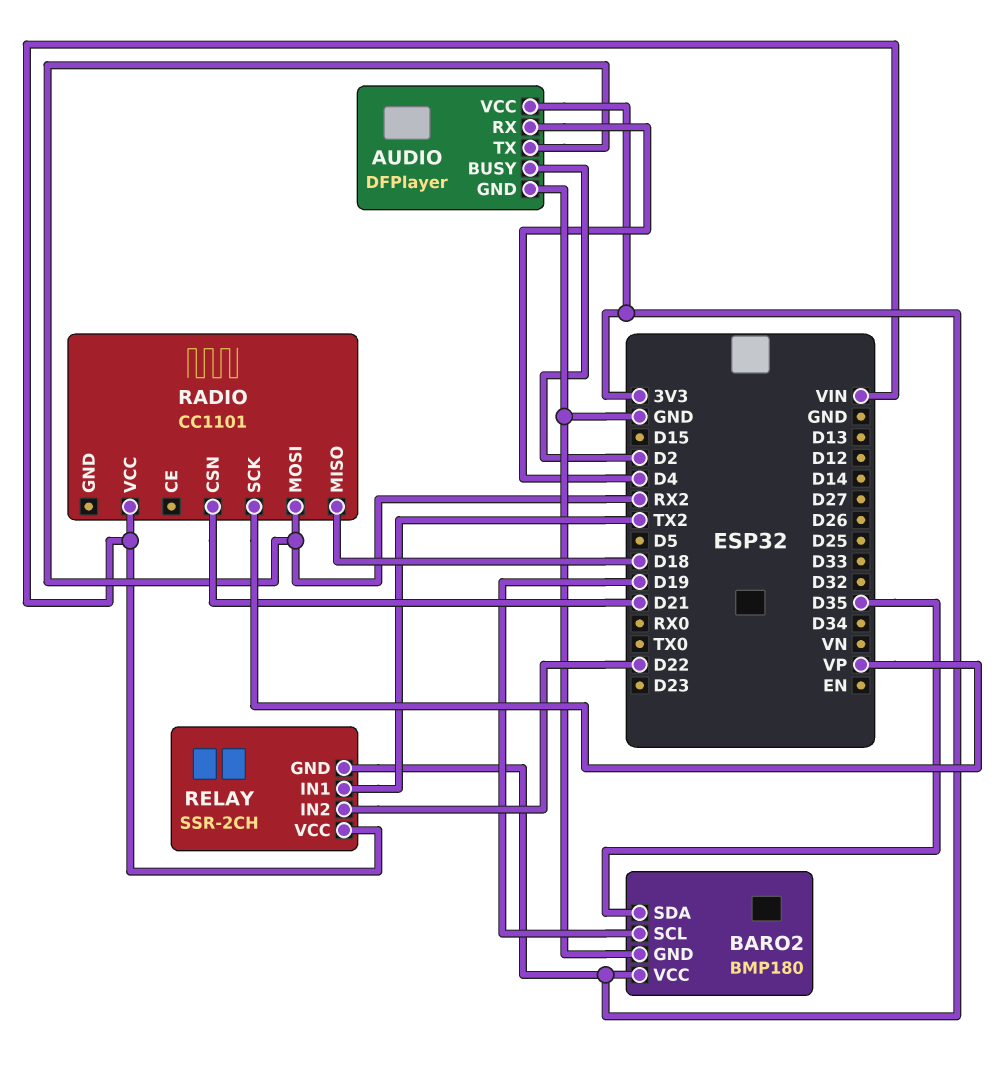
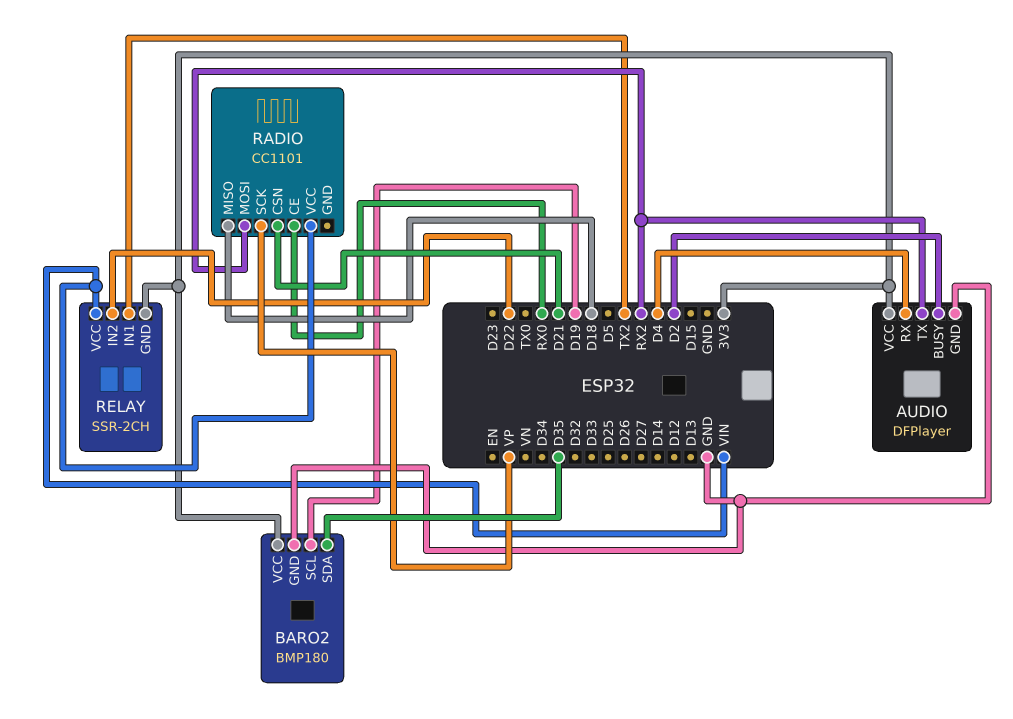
RADIO pin CE: none -> RX0

